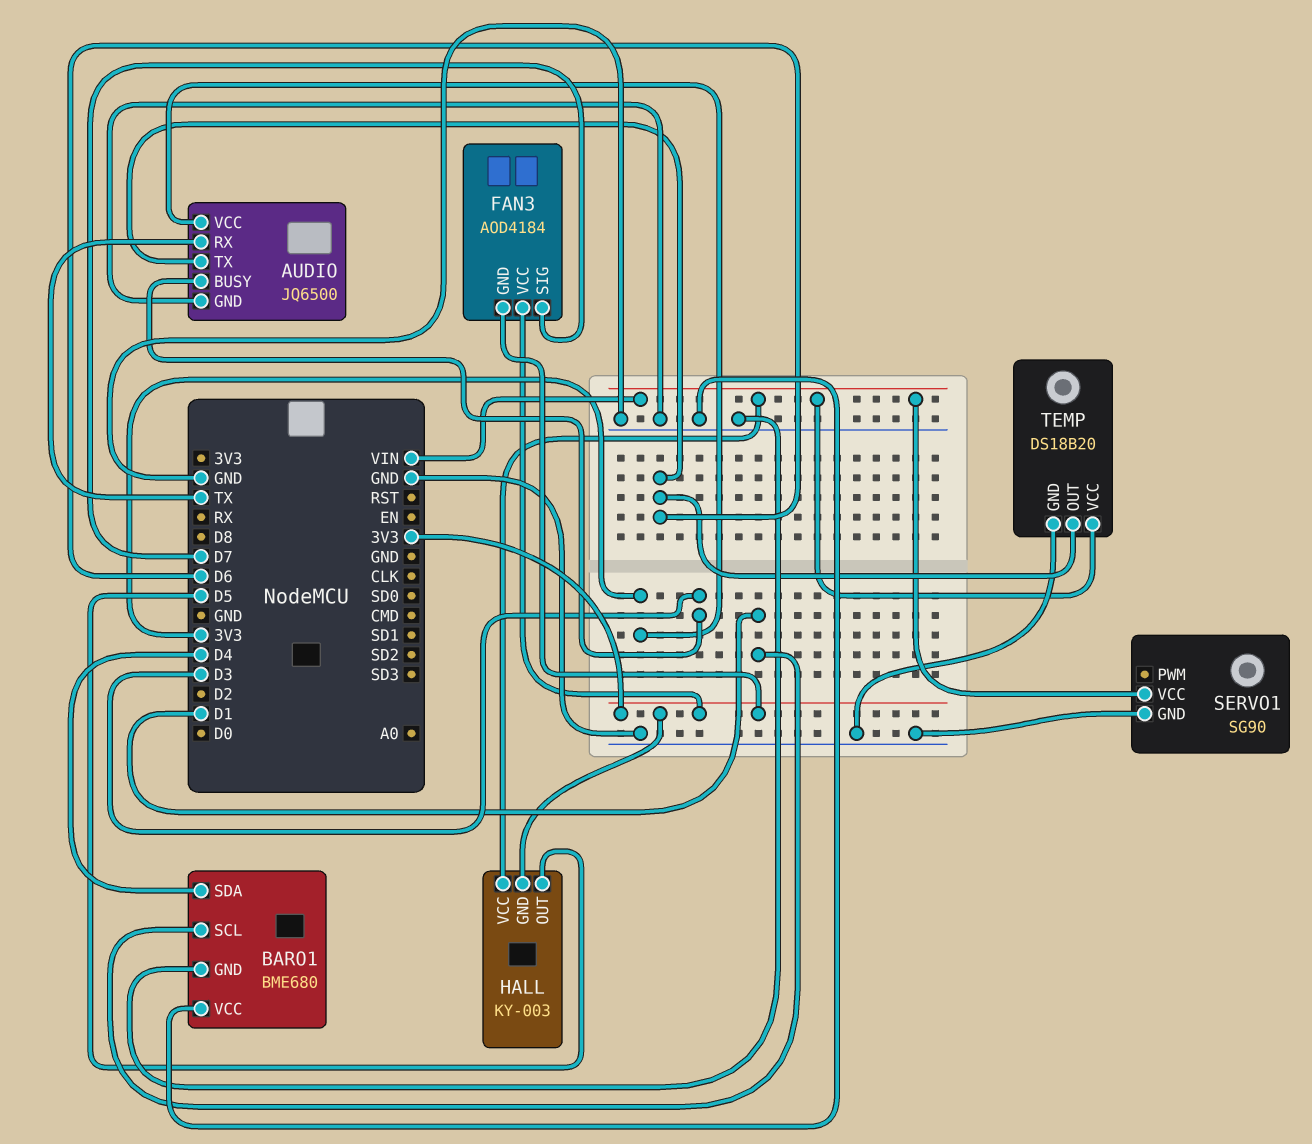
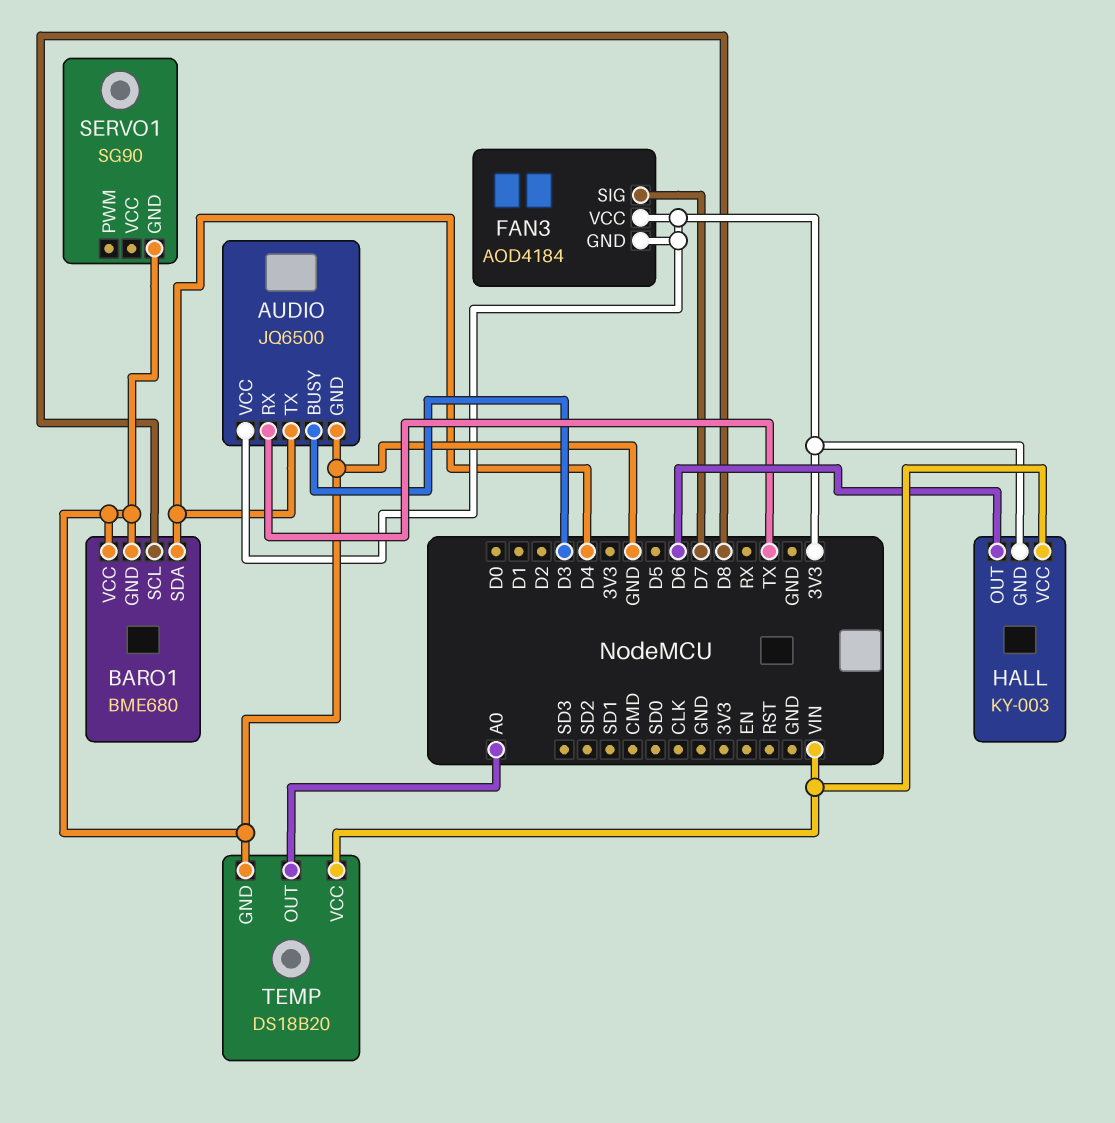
AUDIO pin TX: D6 -> D4
BARO1 pin SCL: D1 -> D8
HALL pin OUT: D5 -> D6
SERVO1 pin VCC: VIN -> none
TEMP pin OUT: D6 -> A0

